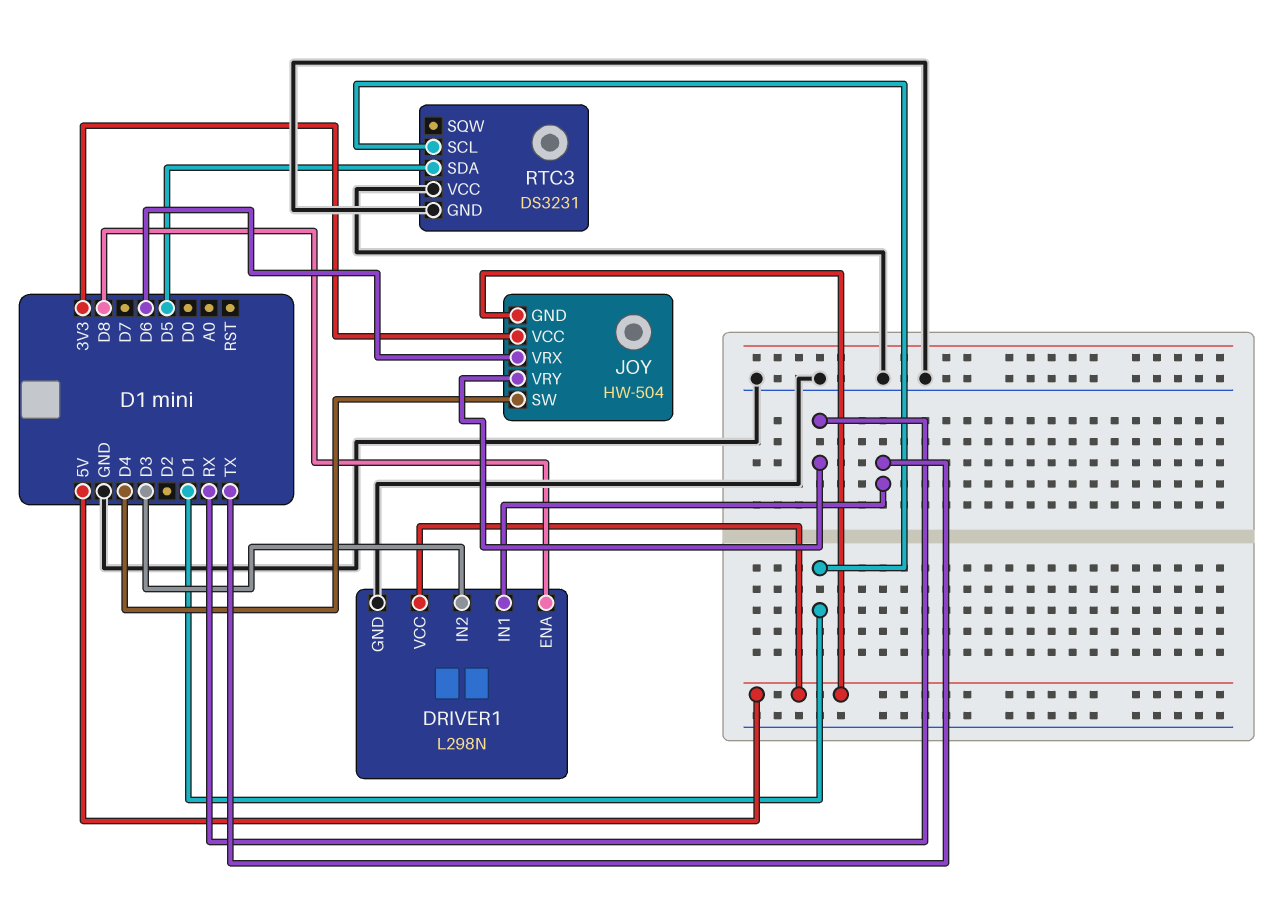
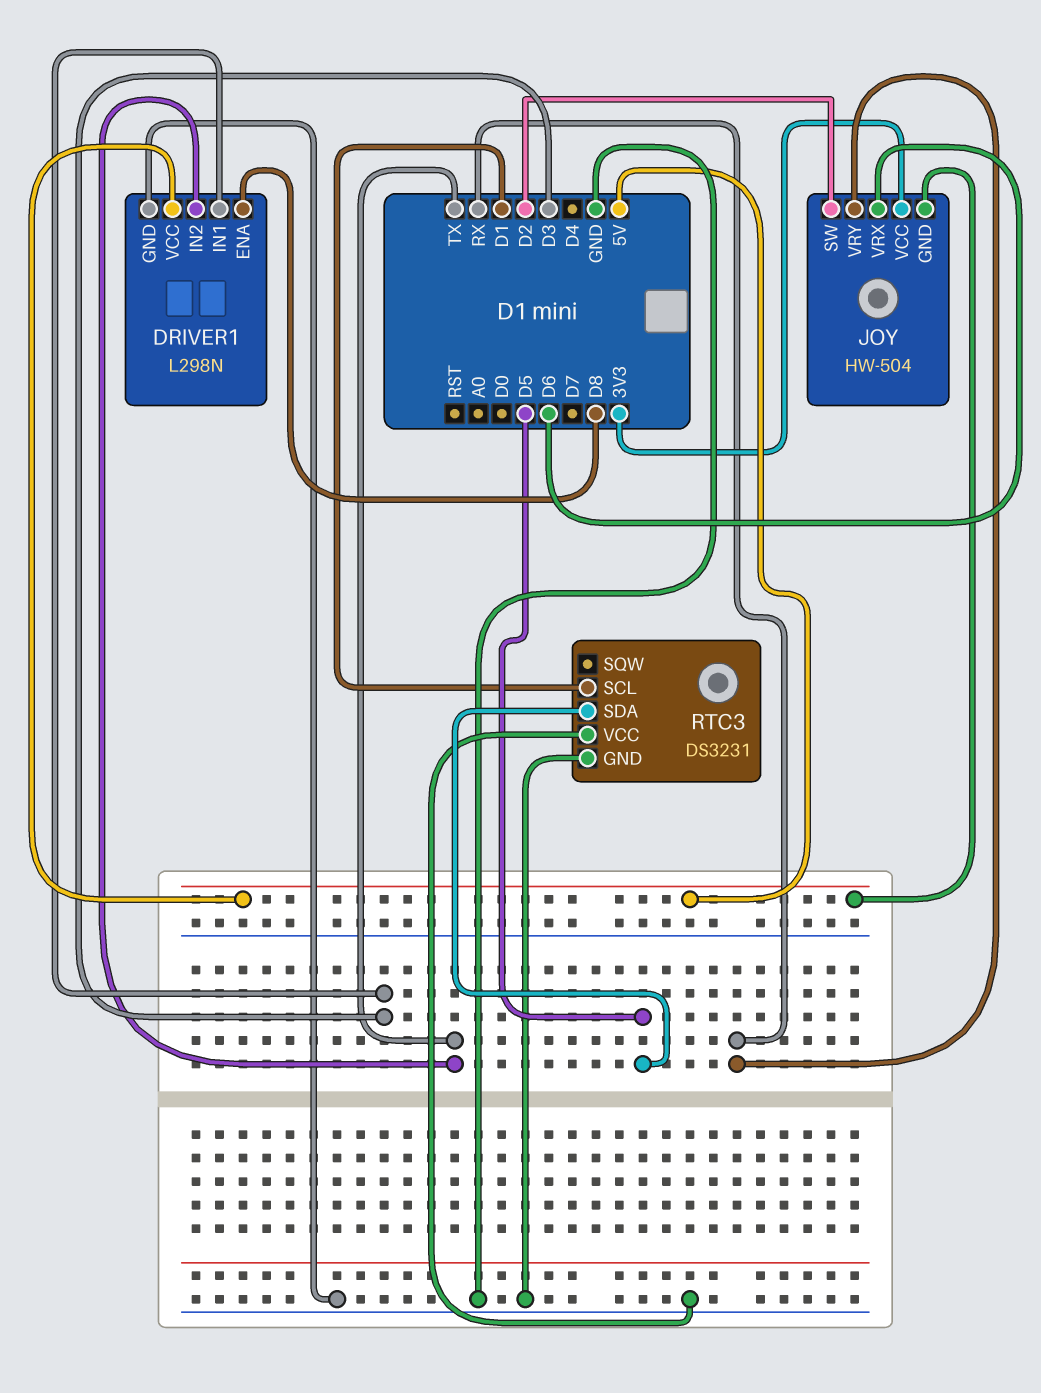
DRIVER1 pin IN1: TX -> D3
DRIVER1 pin IN2: D3 -> TX
JOY pin SW: D4 -> D2

